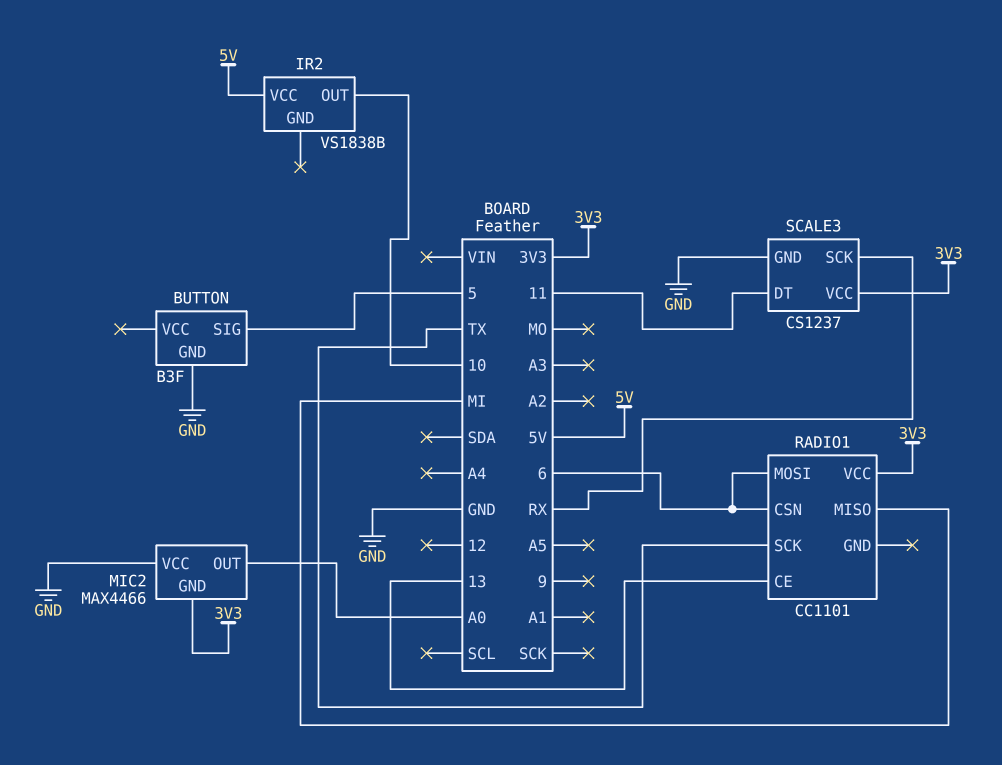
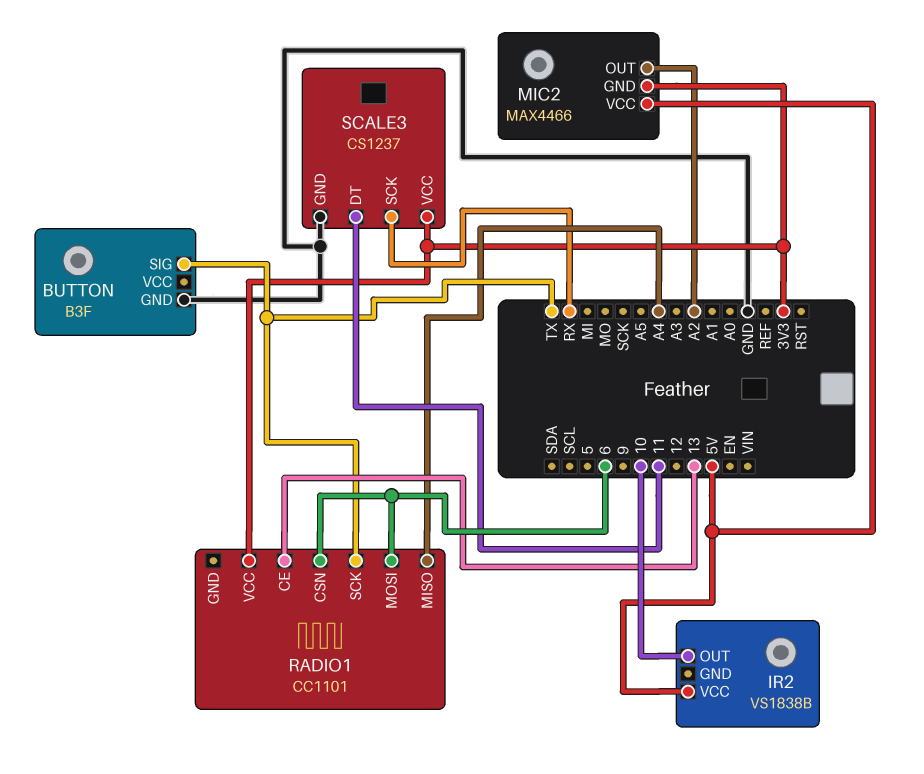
BUTTON pin SIG: 5 -> TX
MIC2 pin OUT: A0 -> A2
MIC2 pin VCC: GND -> 5V
RADIO1 pin MISO: MI -> A4

